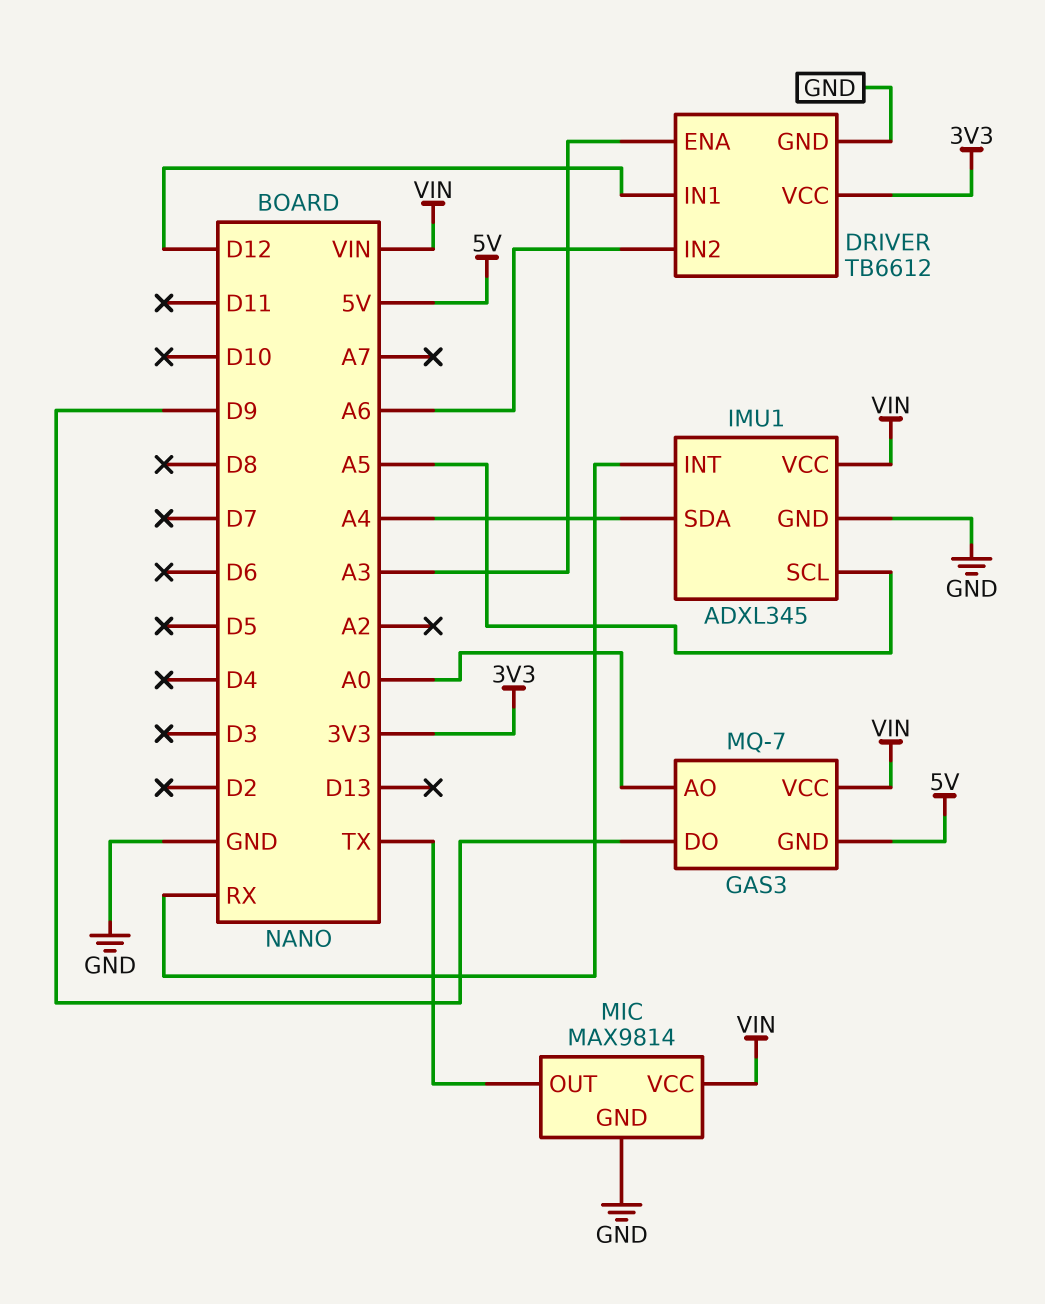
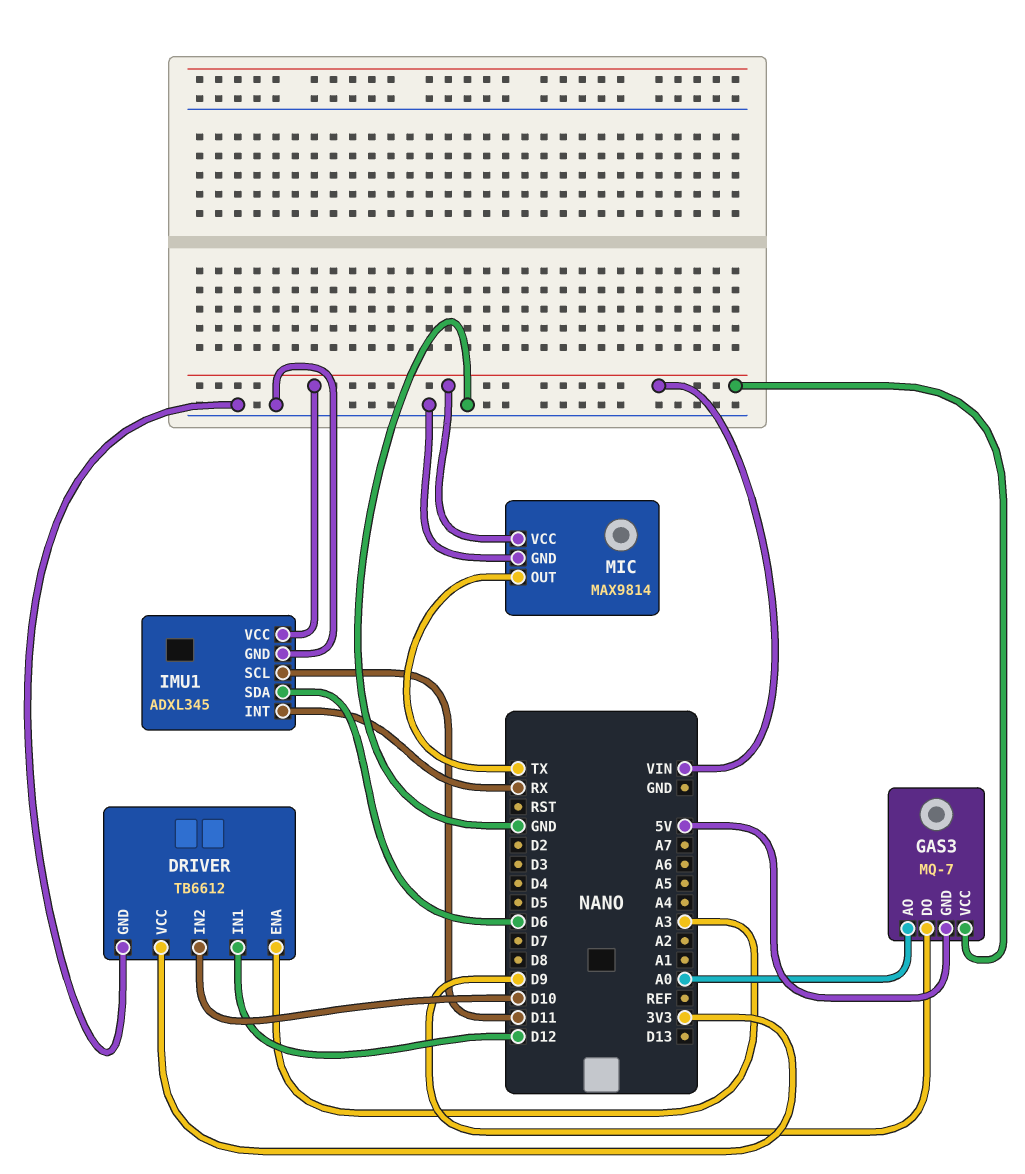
DRIVER pin IN2: A6 -> D10
IMU1 pin SCL: A5 -> D11
IMU1 pin SDA: A4 -> D6

